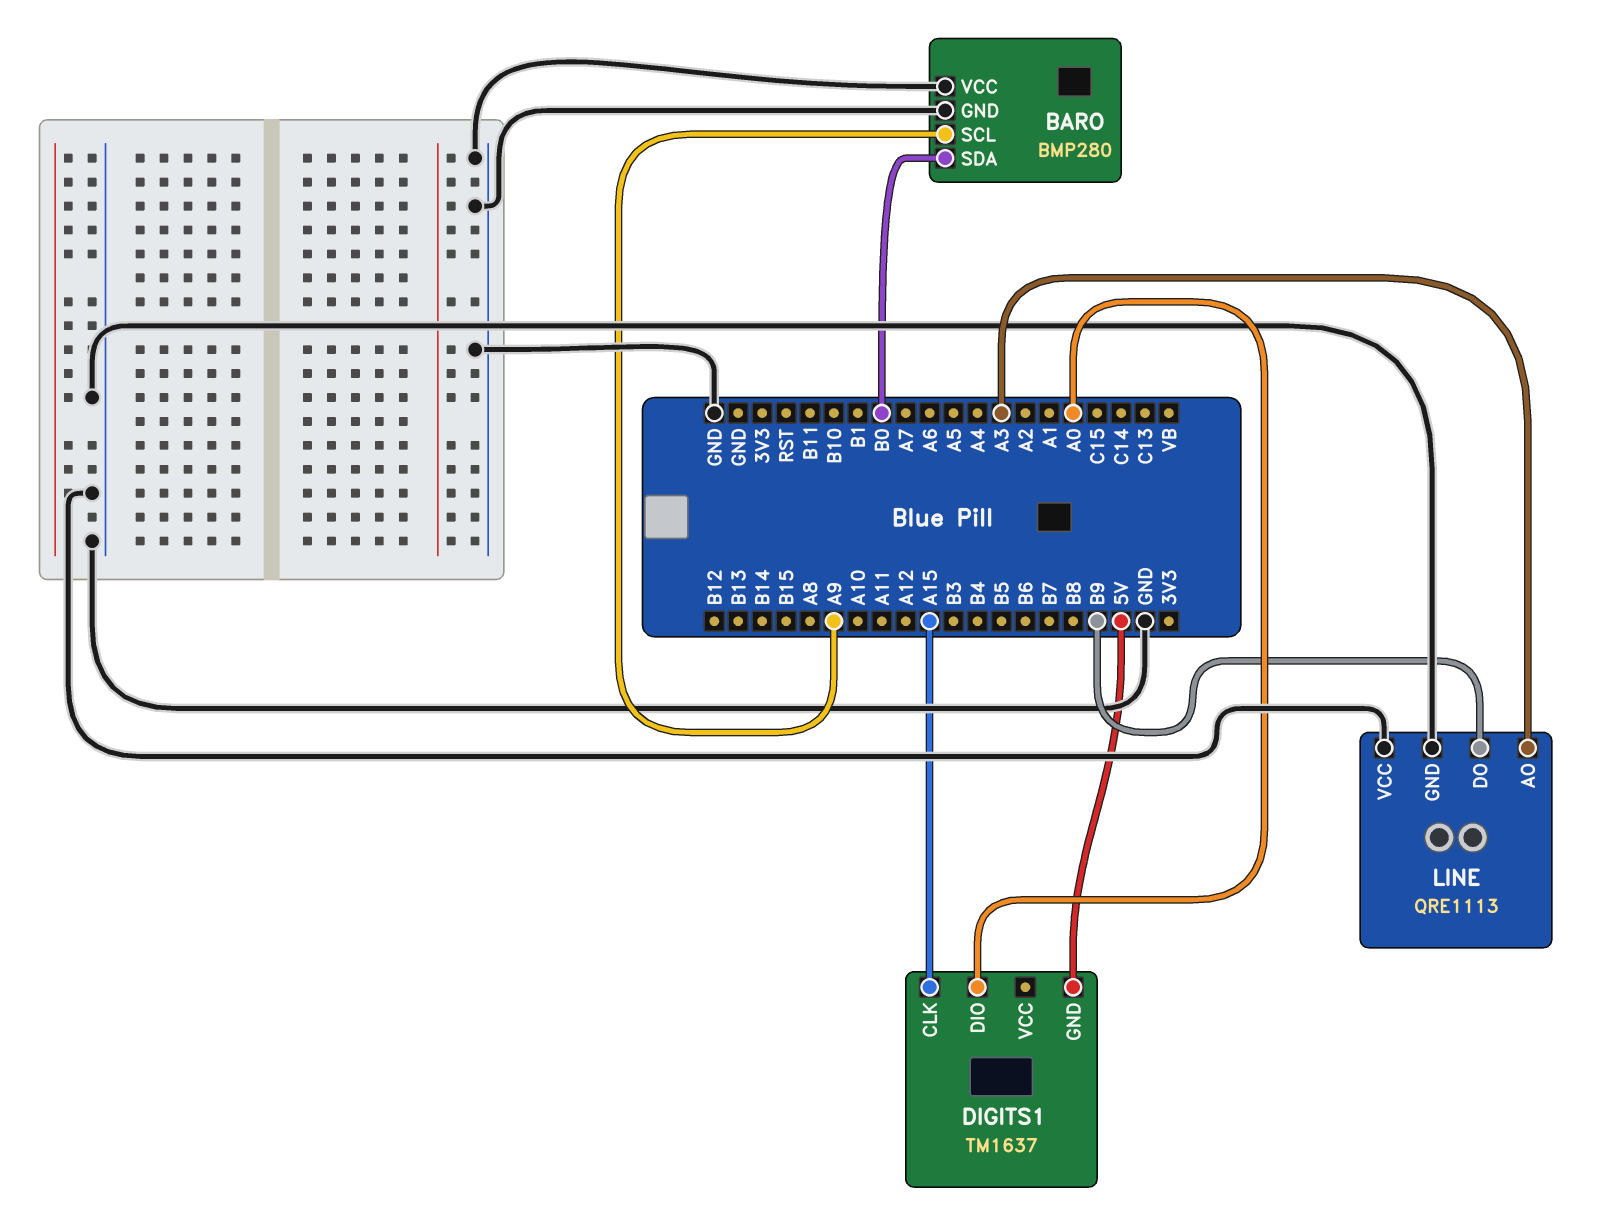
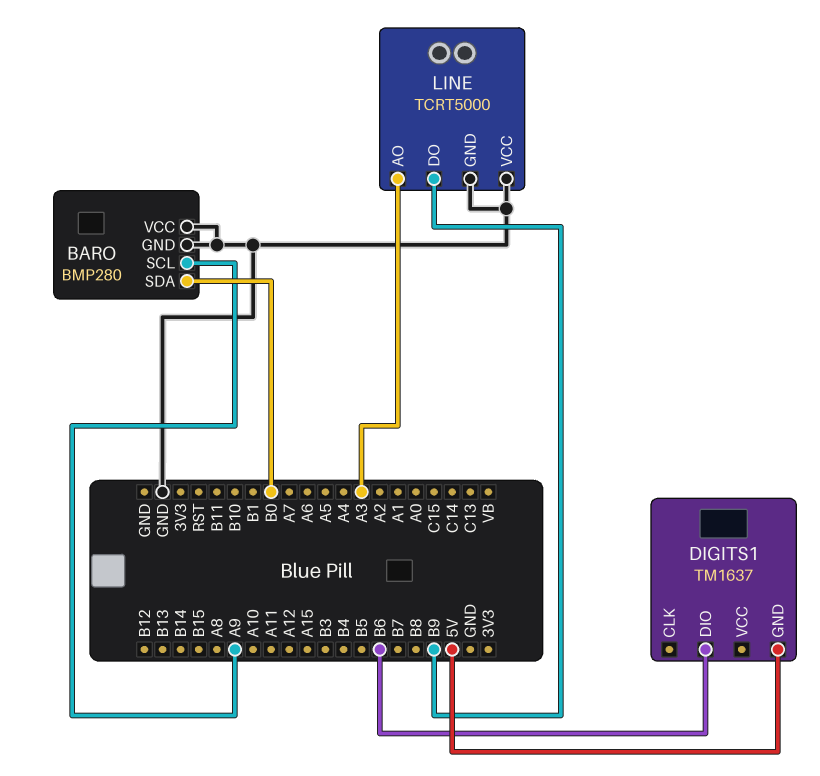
DIGITS1 pin CLK: A15 -> none
DIGITS1 pin DIO: A0 -> B6
LINE: QRE1113 -> TCRT5000

